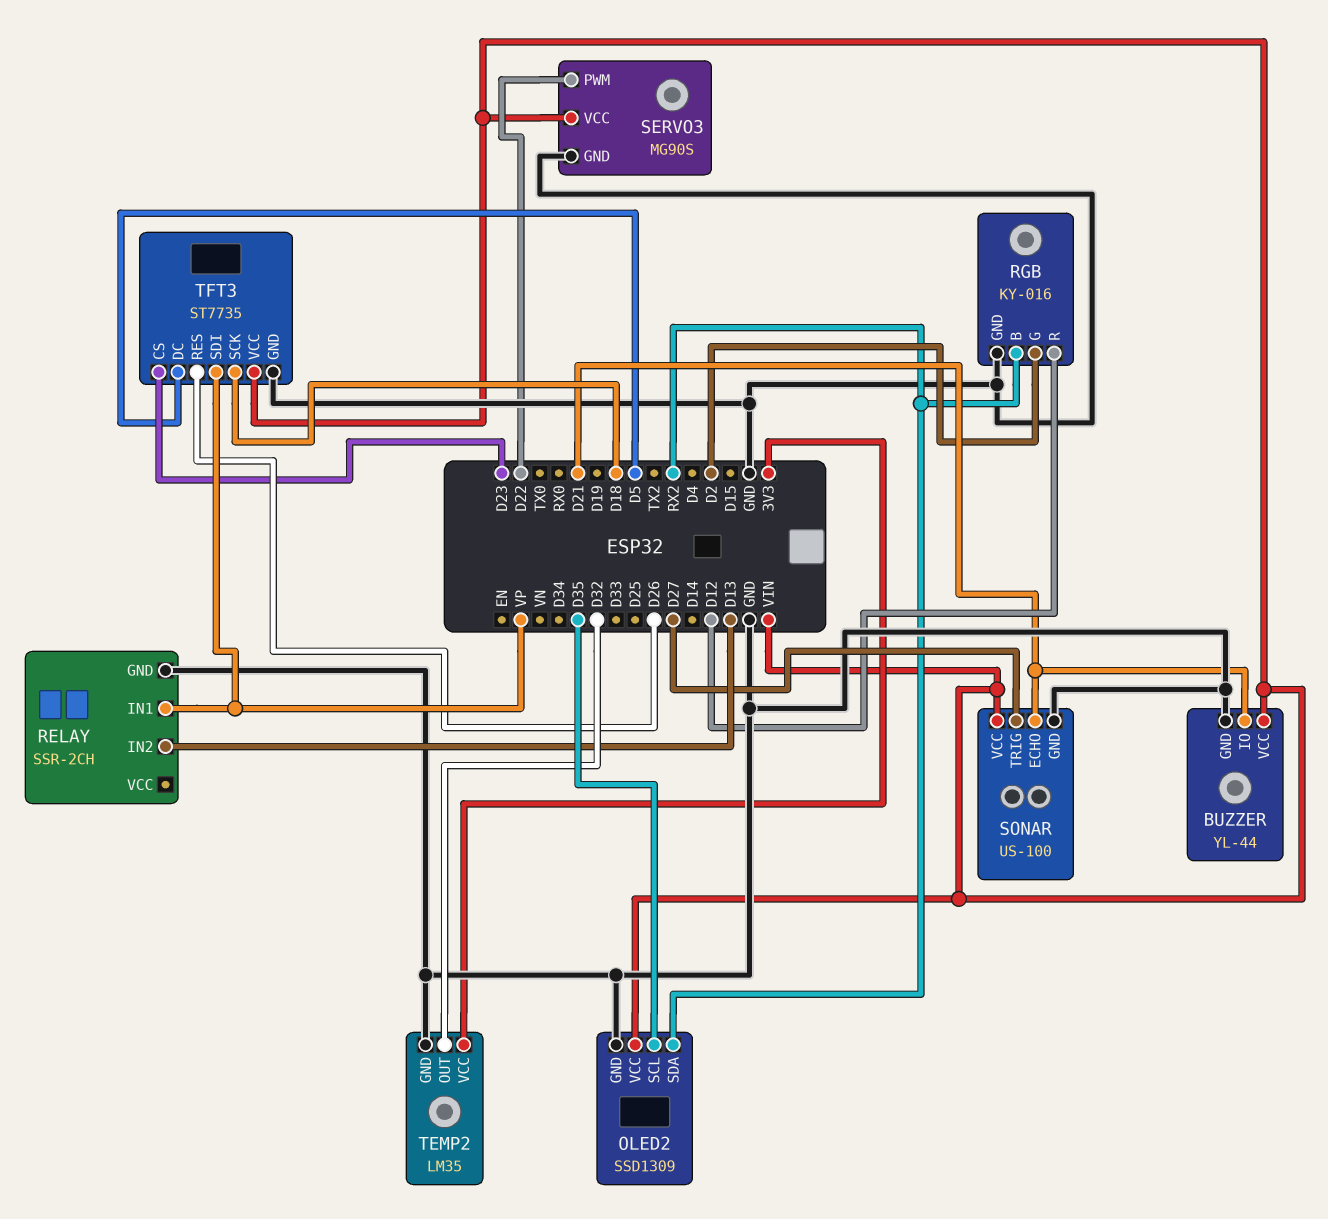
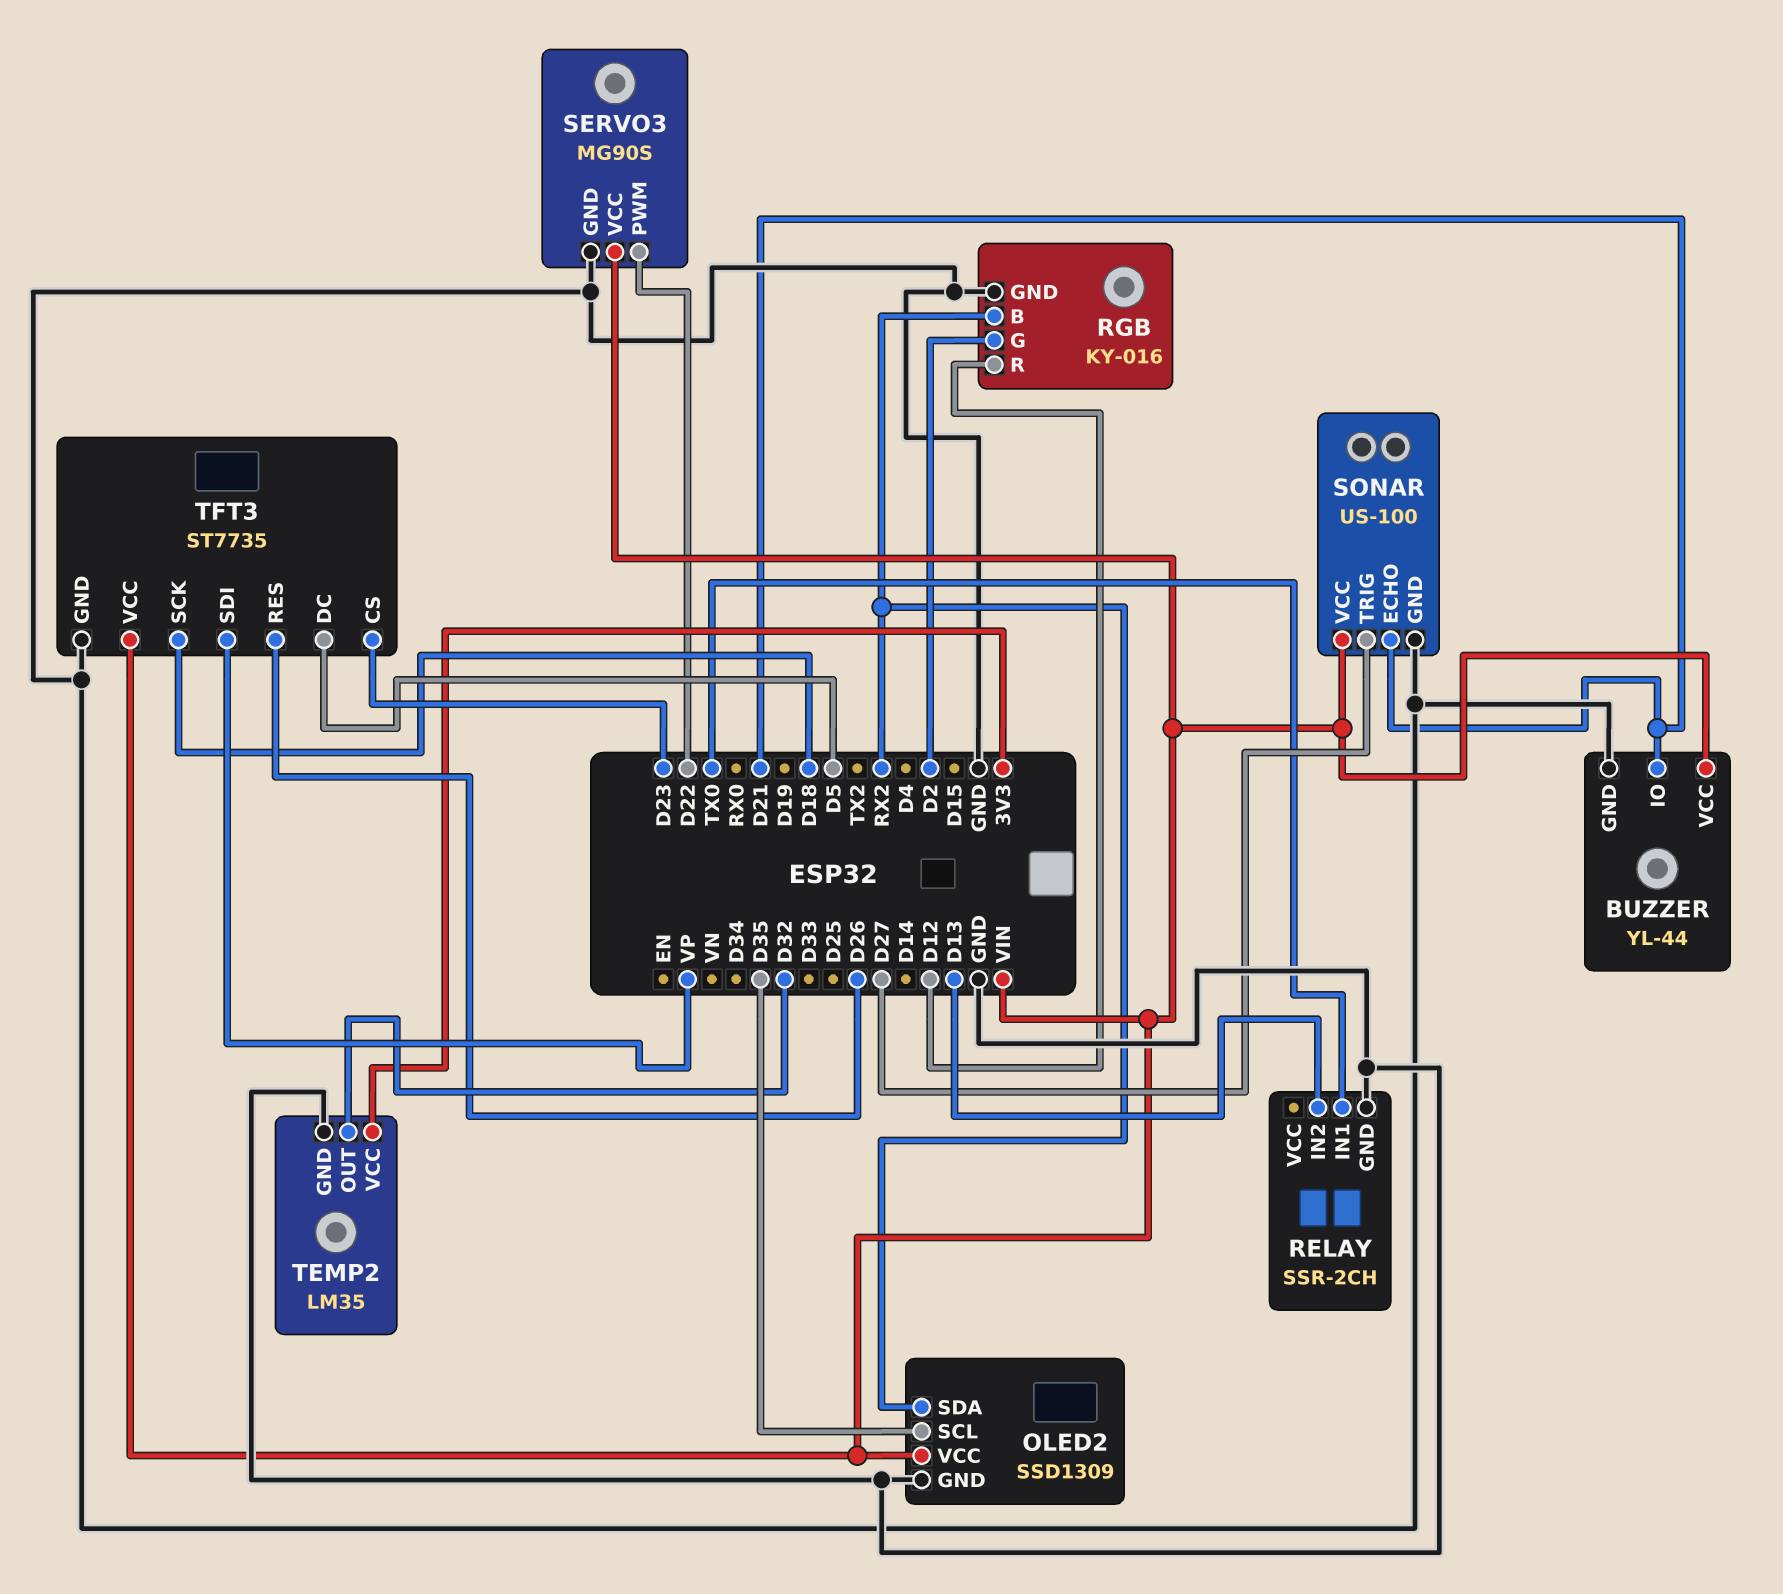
RELAY pin IN1: VP -> TX0

